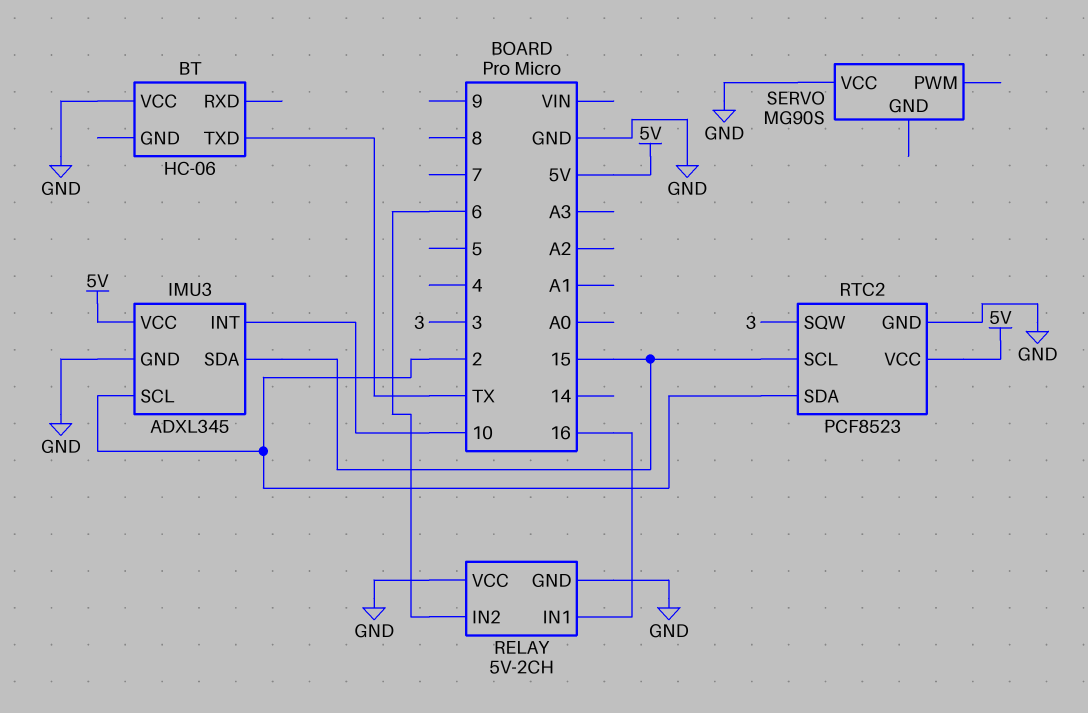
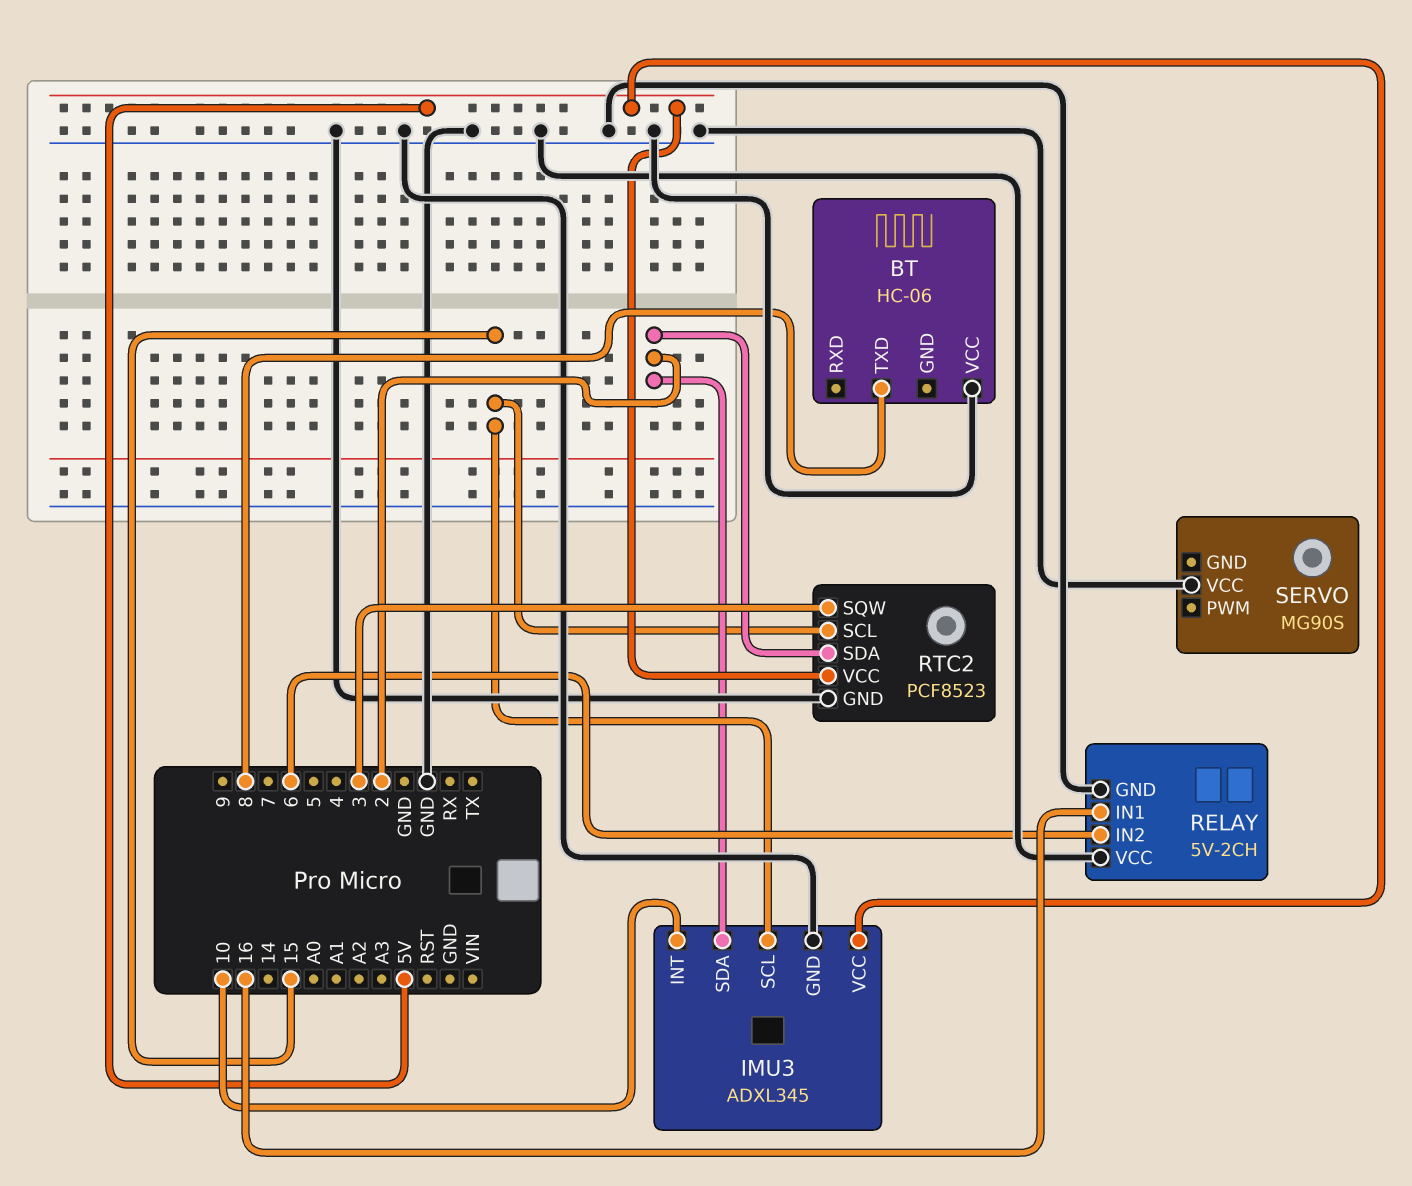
BT pin TXD: TX -> 8
IMU3 pin SCL: 2 -> 15
IMU3 pin SDA: 15 -> 2

